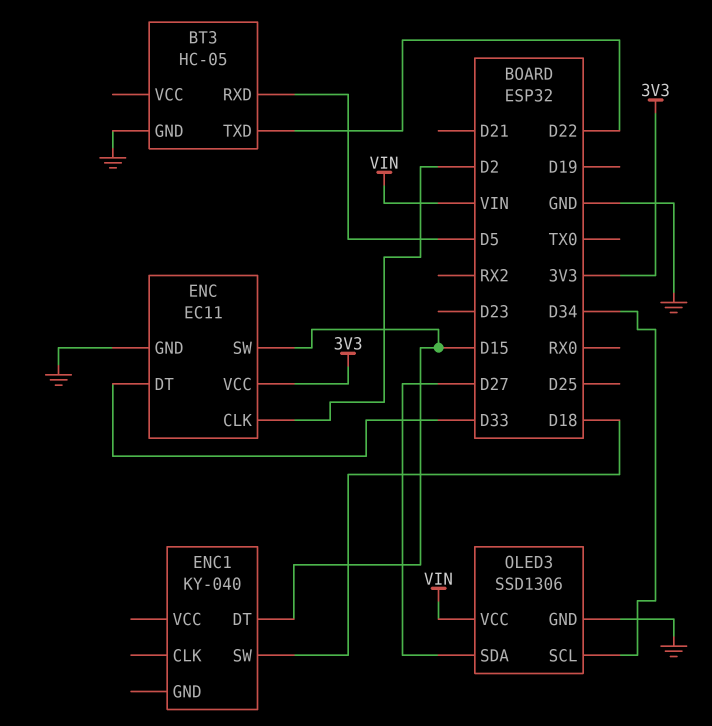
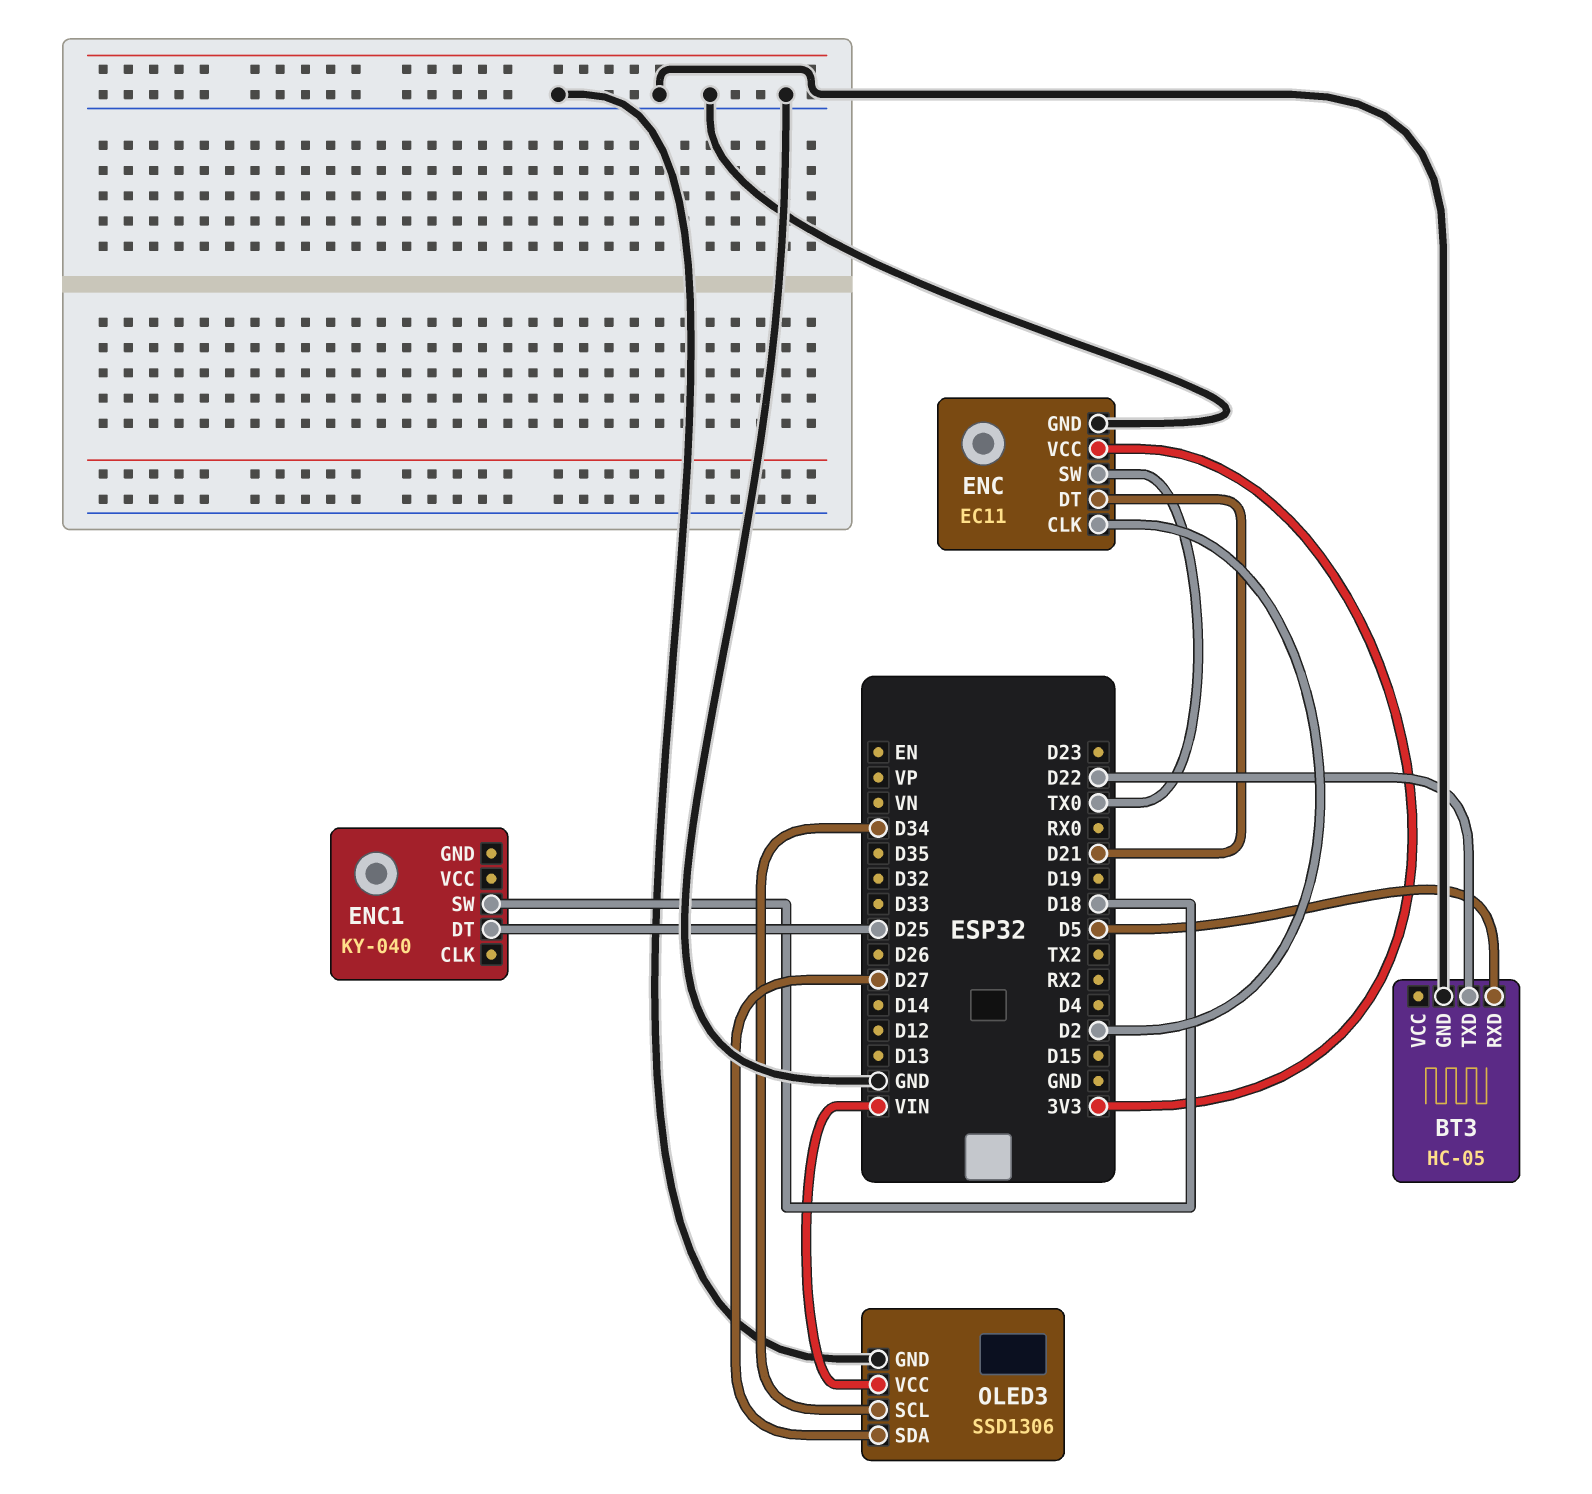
ENC pin DT: D33 -> D21
ENC pin SW: D15 -> TX0
ENC1 pin DT: D15 -> D25

